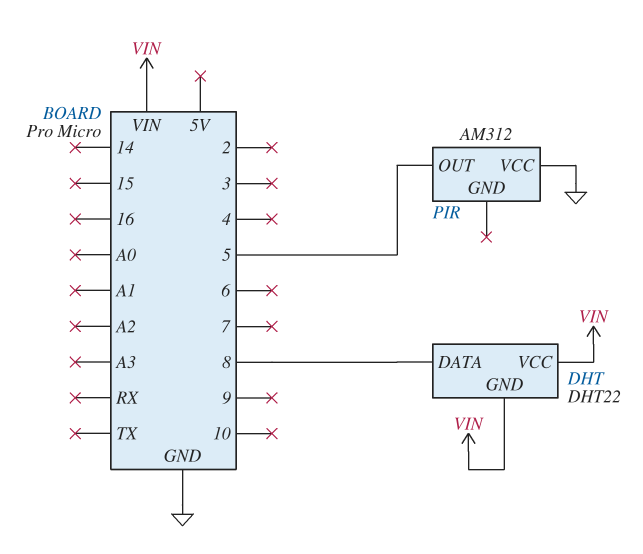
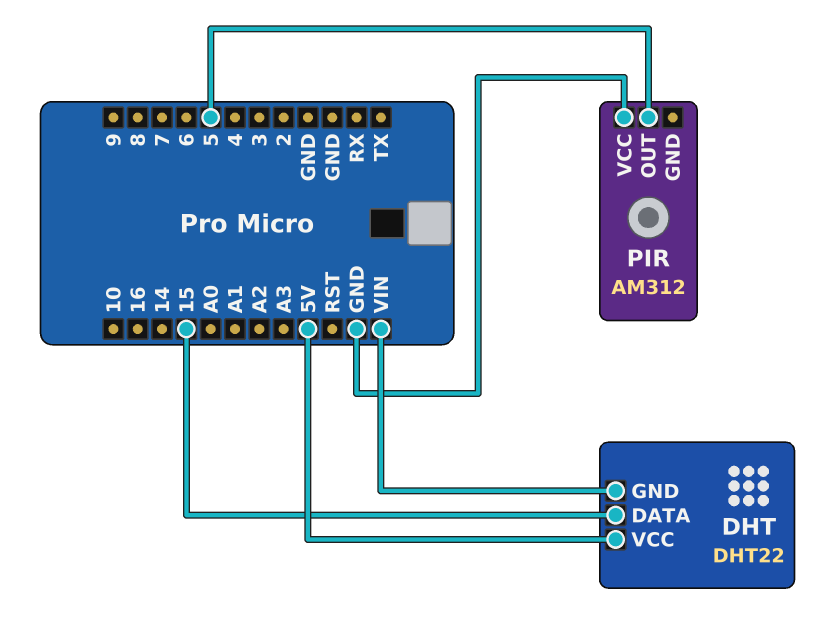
DHT pin DATA: 8 -> 15
DHT pin VCC: VIN -> 5V

